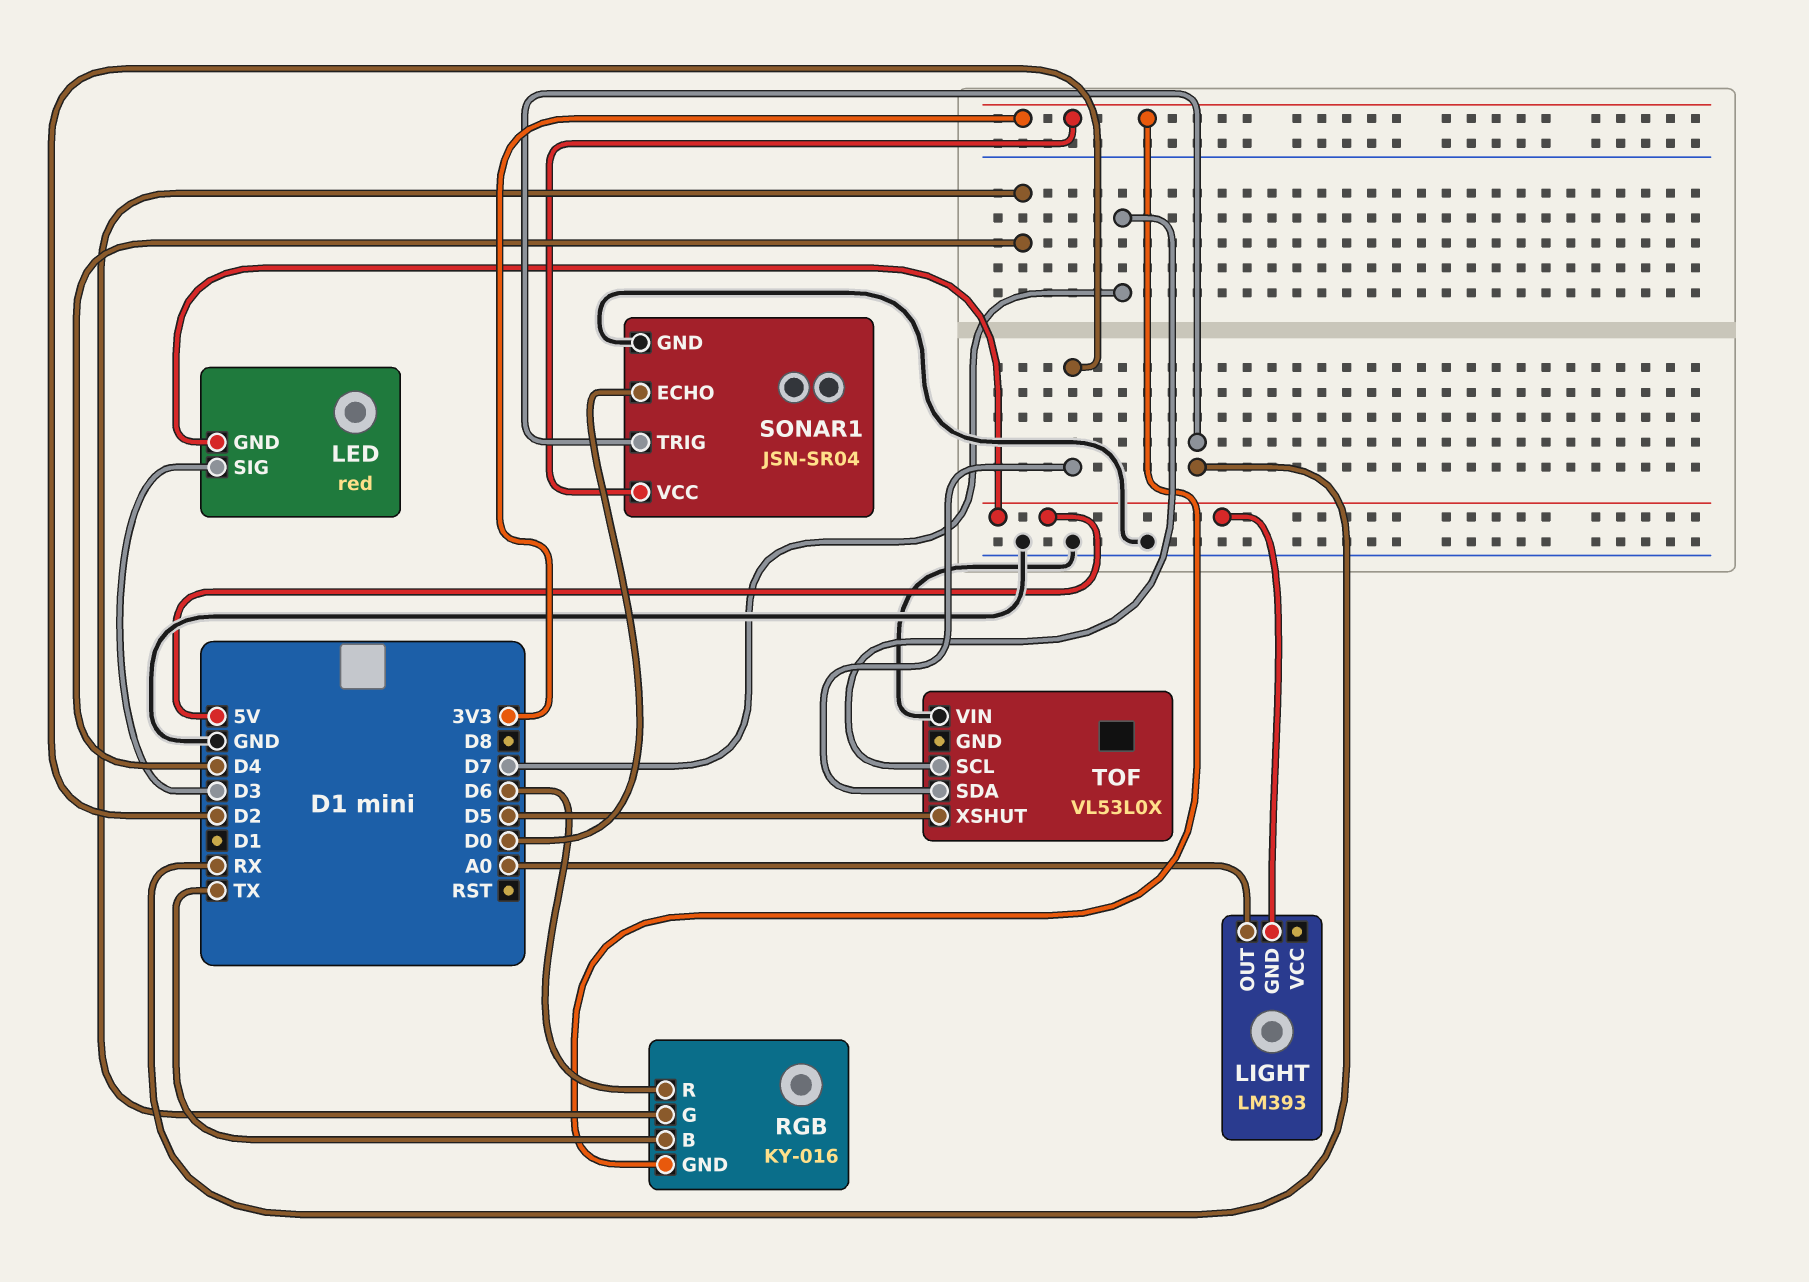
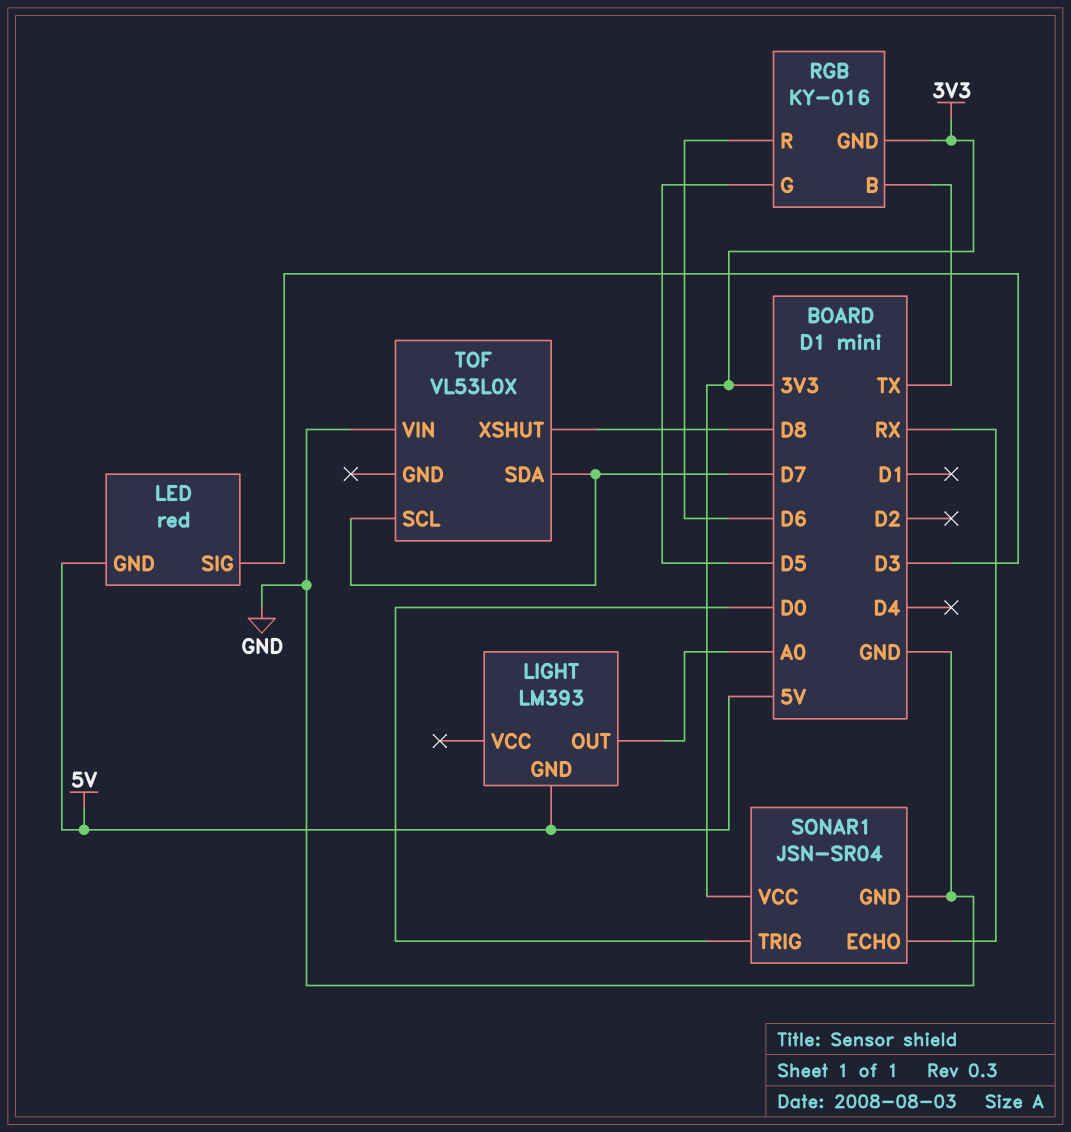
RGB pin G: D4 -> D5
SONAR1 pin ECHO: D0 -> RX
SONAR1 pin TRIG: RX -> D0
TOF pin SDA: D2 -> D7
TOF pin XSHUT: D5 -> D8

